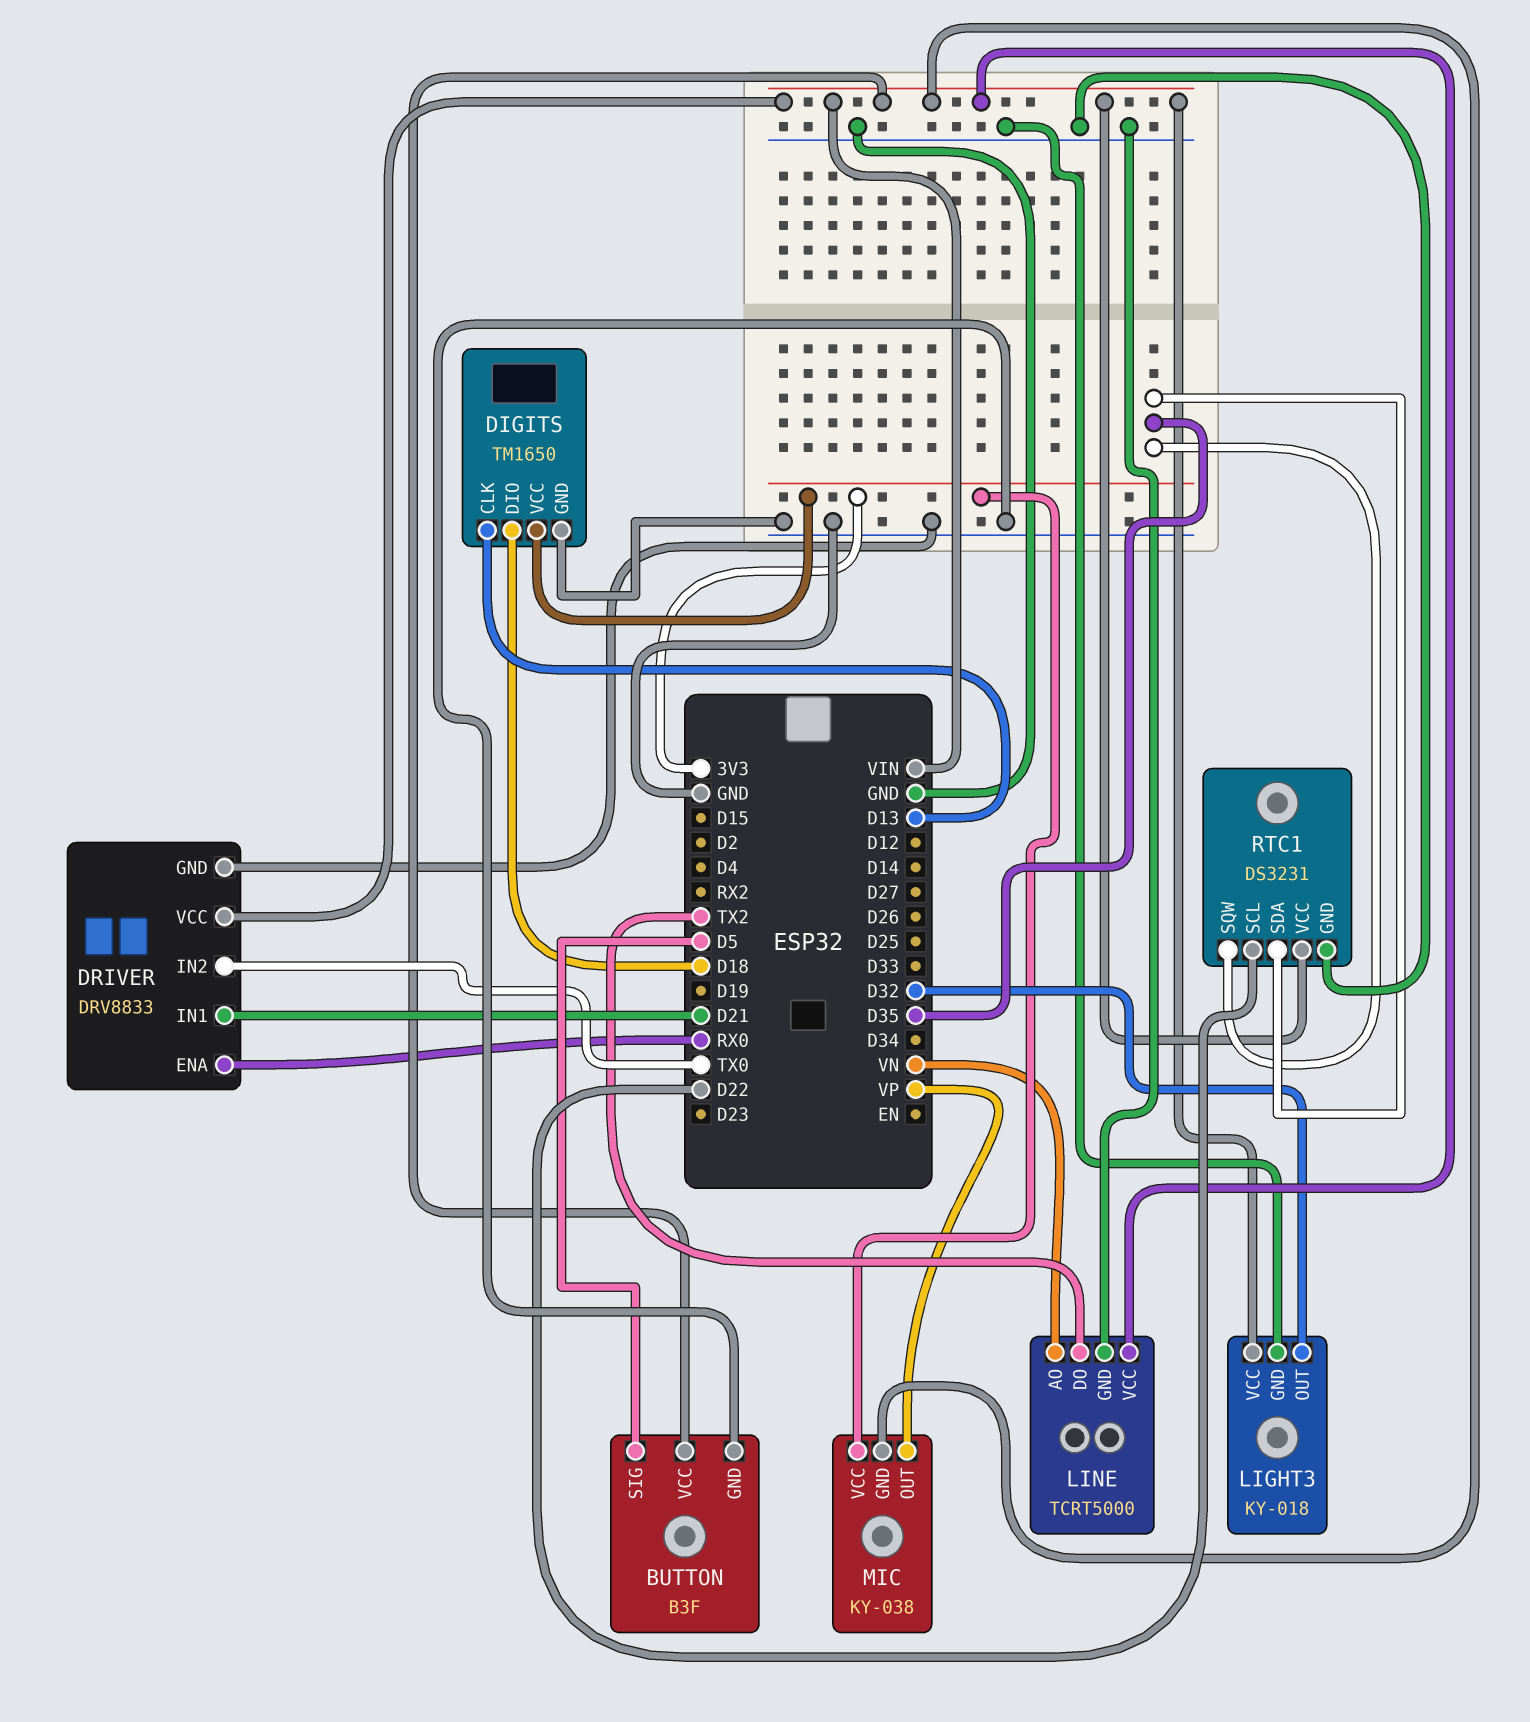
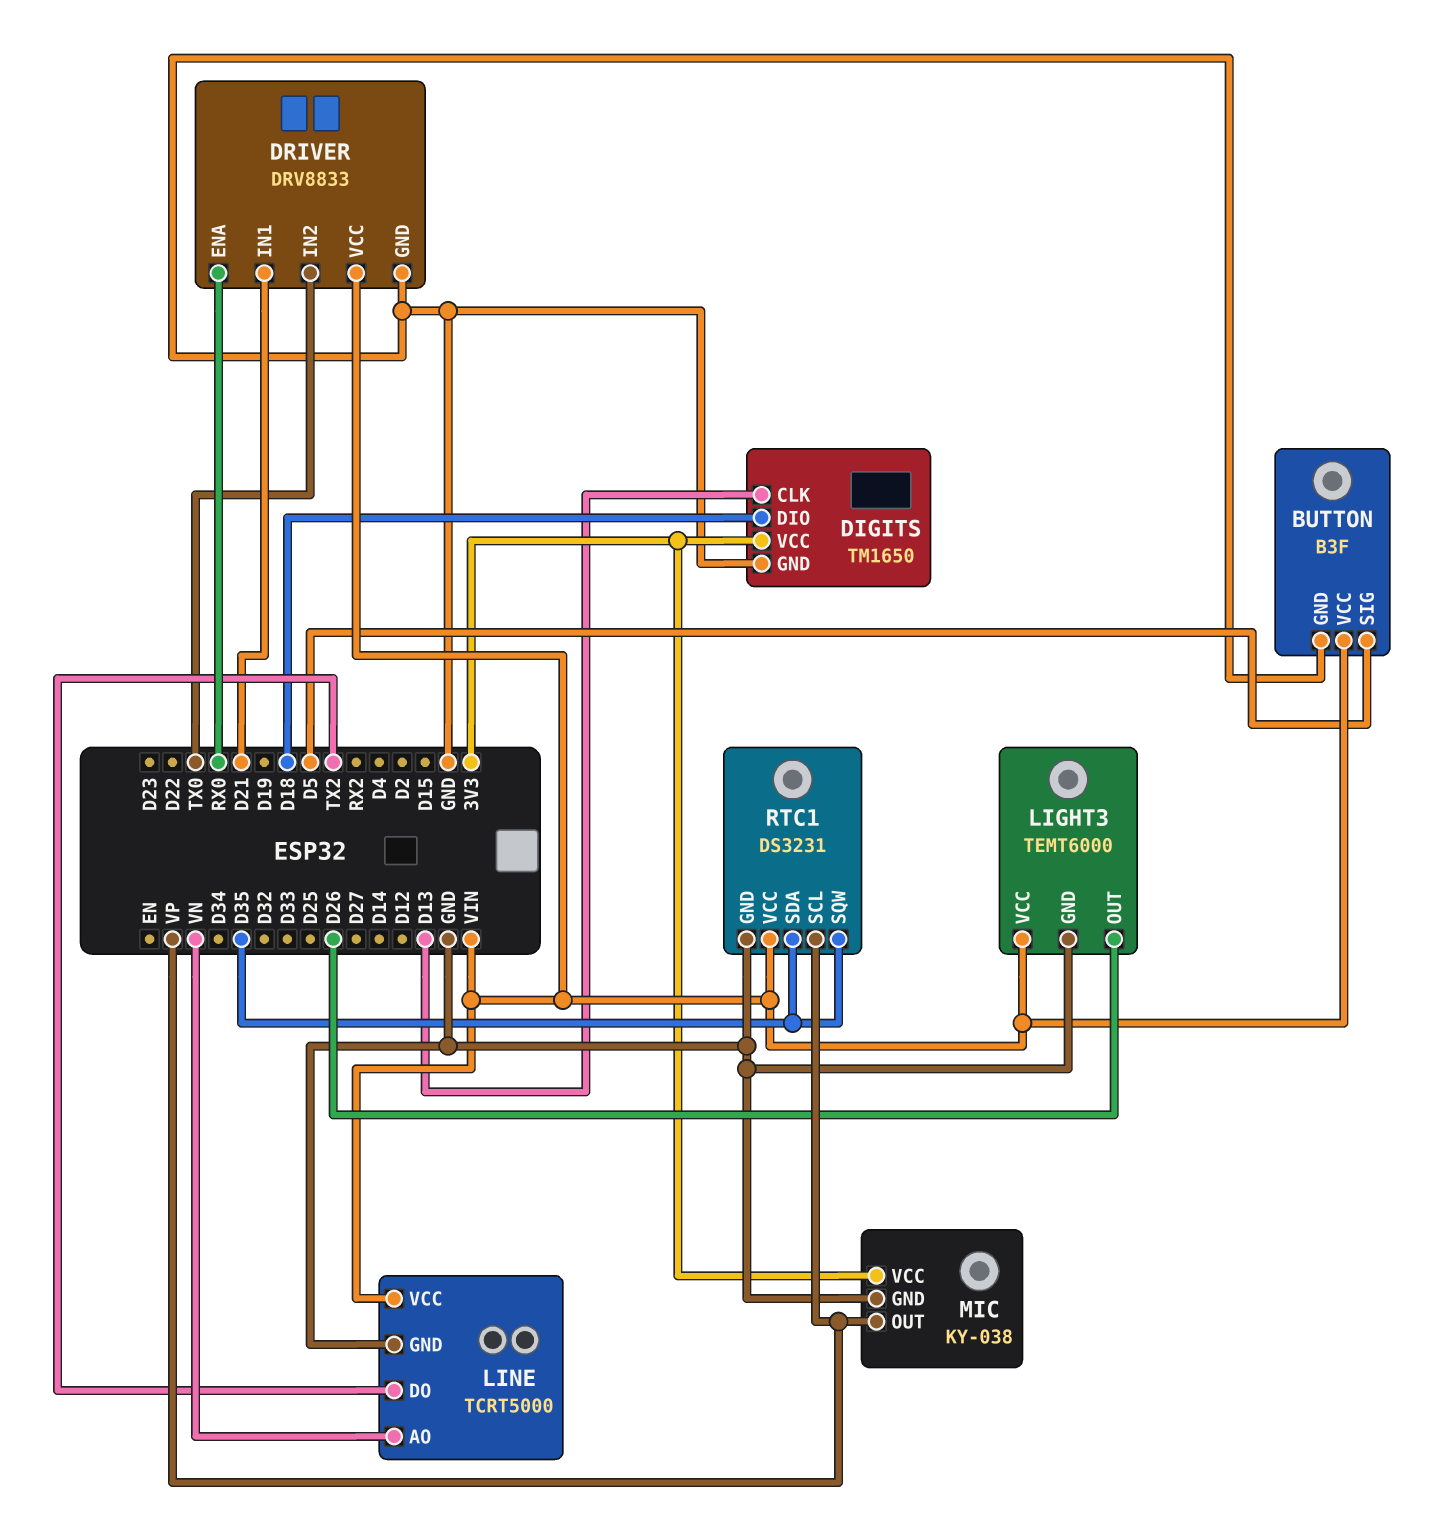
LIGHT3: KY-018 -> TEMT6000
LIGHT3 pin OUT: D32 -> D26
MIC pin GND: VIN -> GND
RTC1 pin SCL: D22 -> VP

